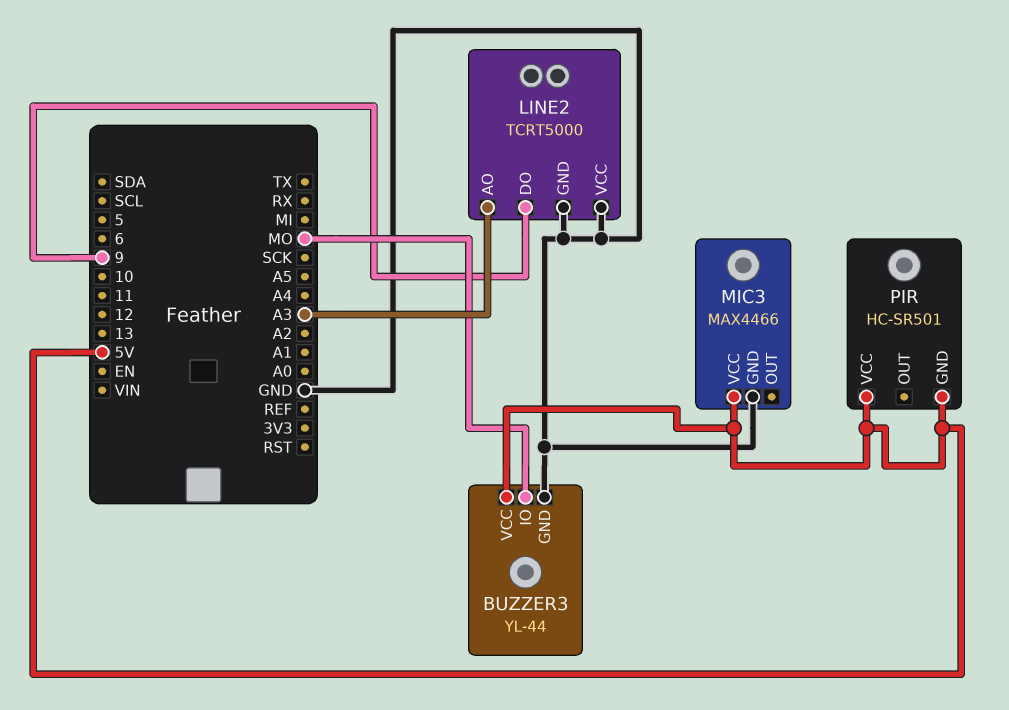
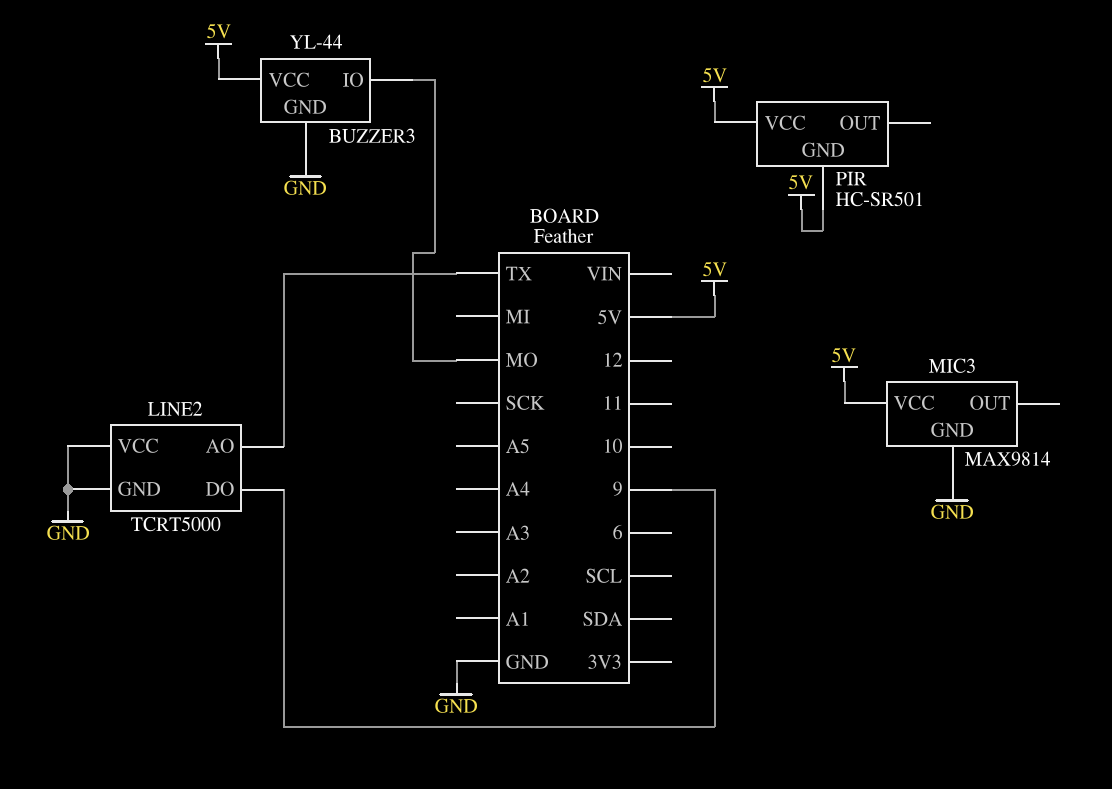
LINE2 pin AO: A3 -> TX
MIC3: MAX4466 -> MAX9814

